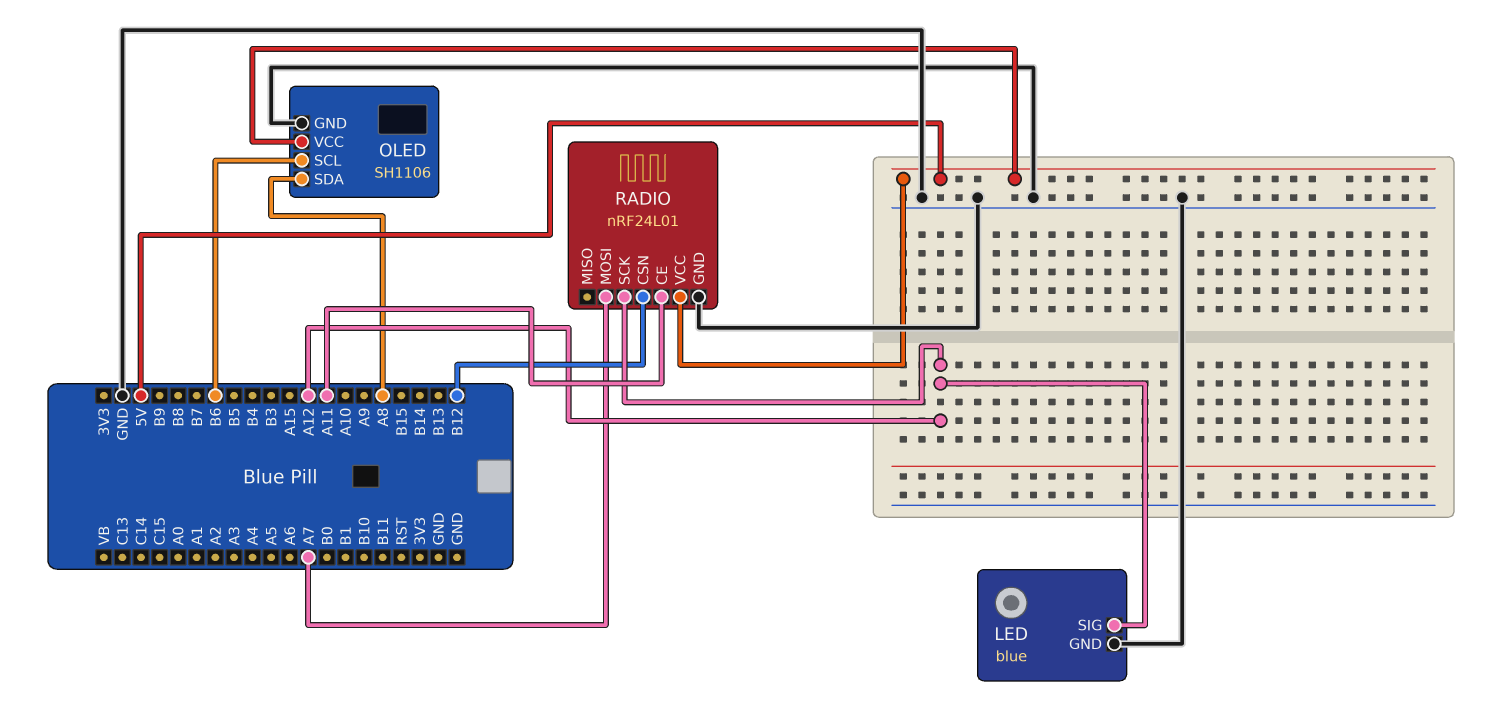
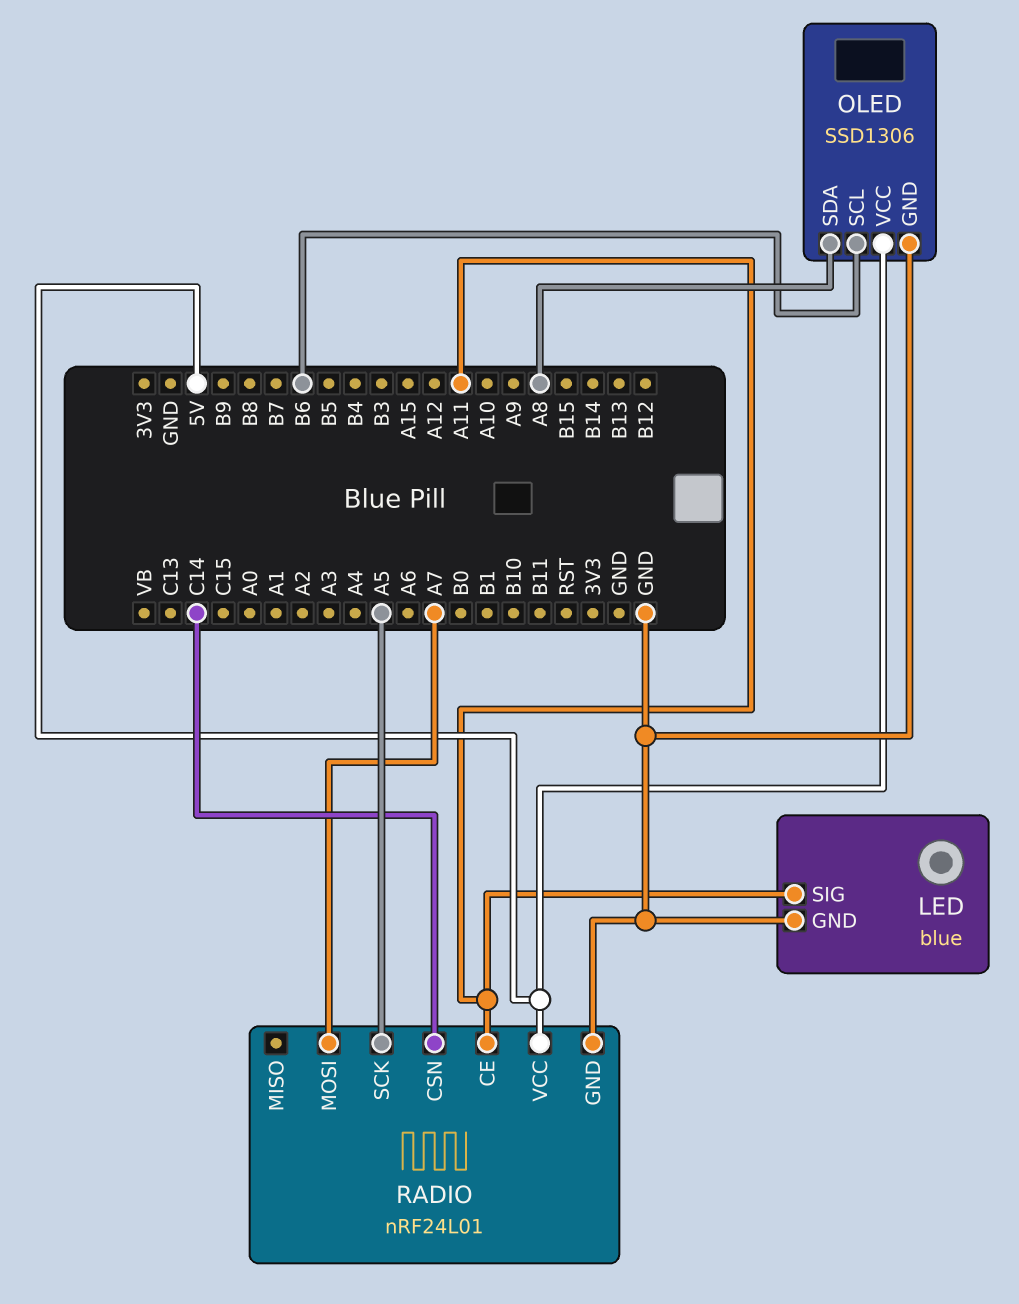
LED pin SIG: A12 -> A11
OLED: SH1106 -> SSD1306
RADIO pin CSN: B12 -> C14
RADIO pin SCK: A12 -> A5

